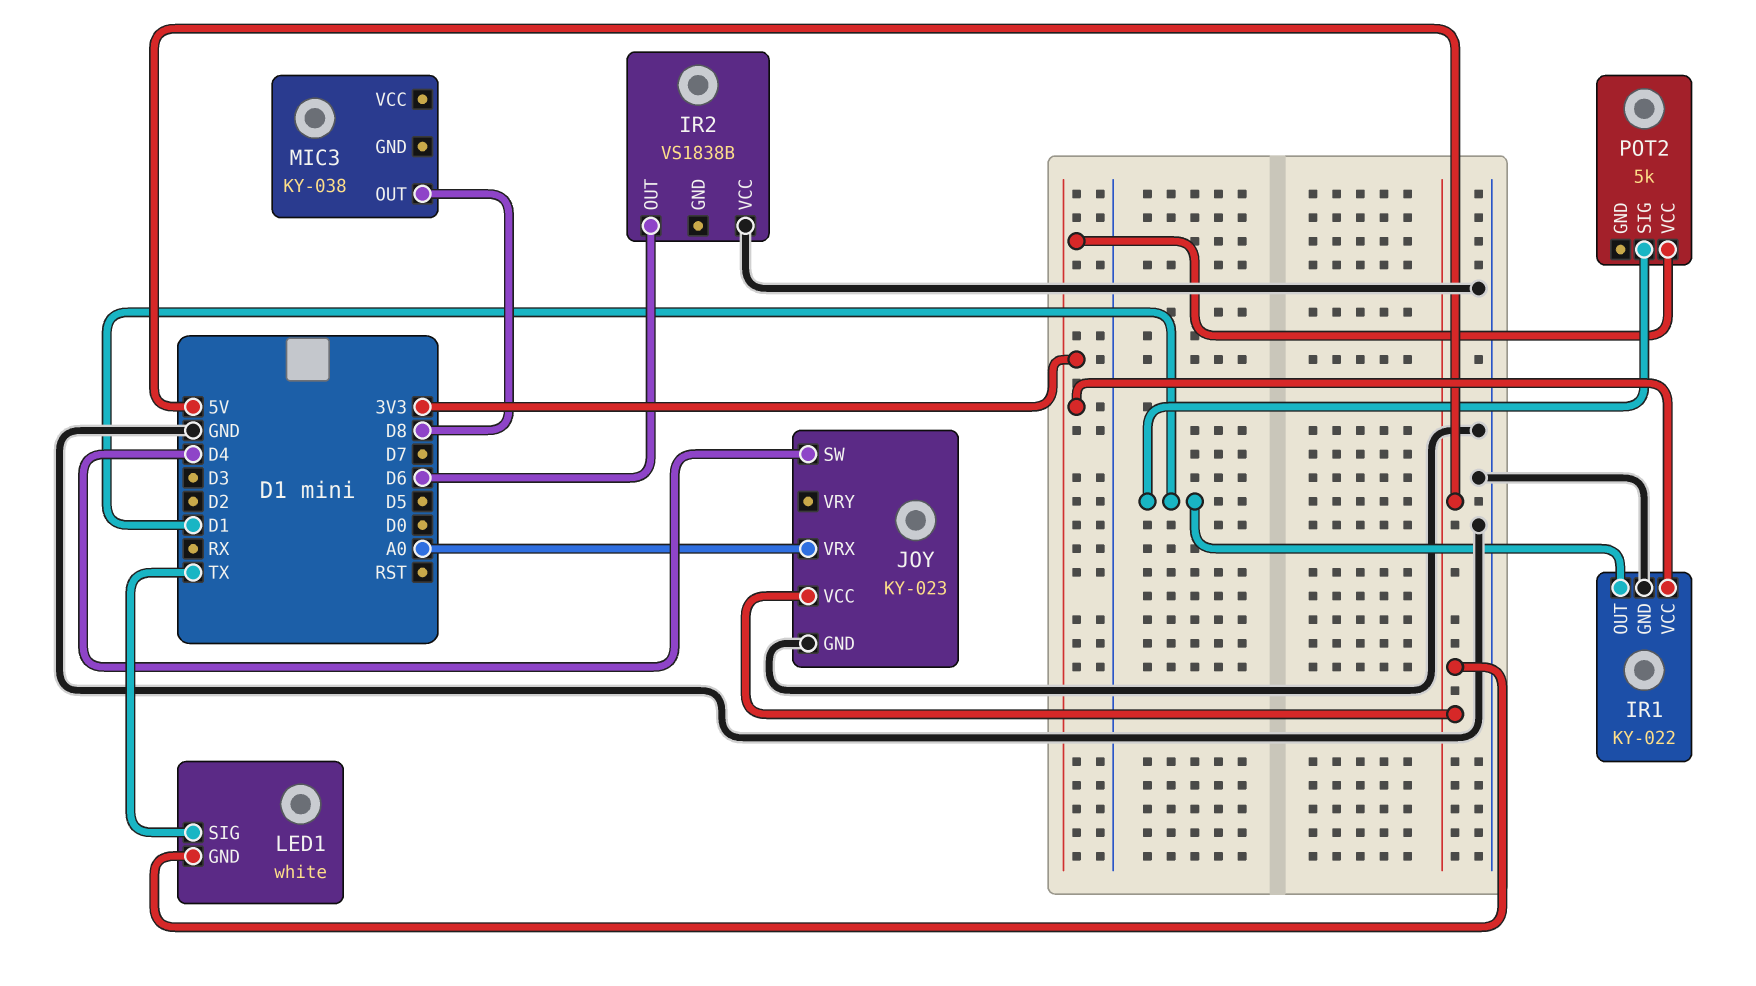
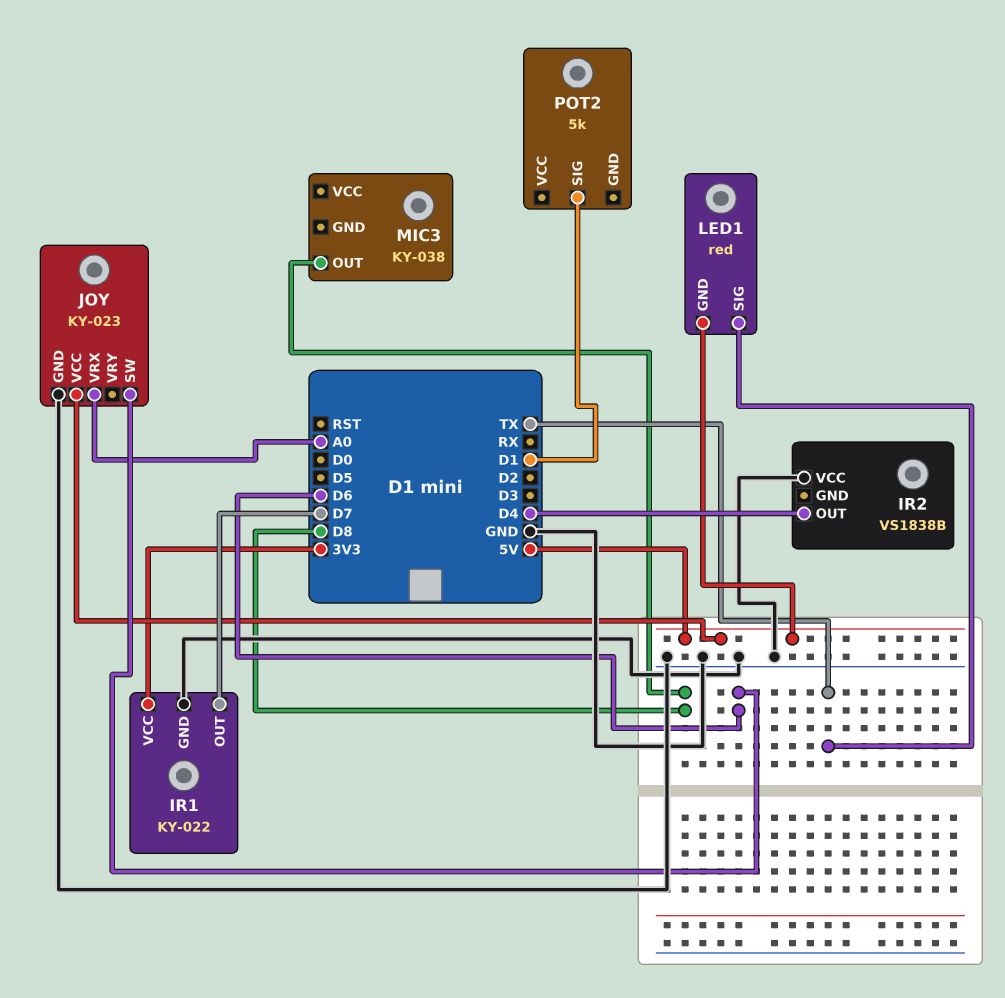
IR1 pin OUT: D1 -> D7
IR2 pin OUT: D6 -> D4
JOY pin SW: D4 -> D6
LED1: white -> red
POT2 pin VCC: 3V3 -> none

